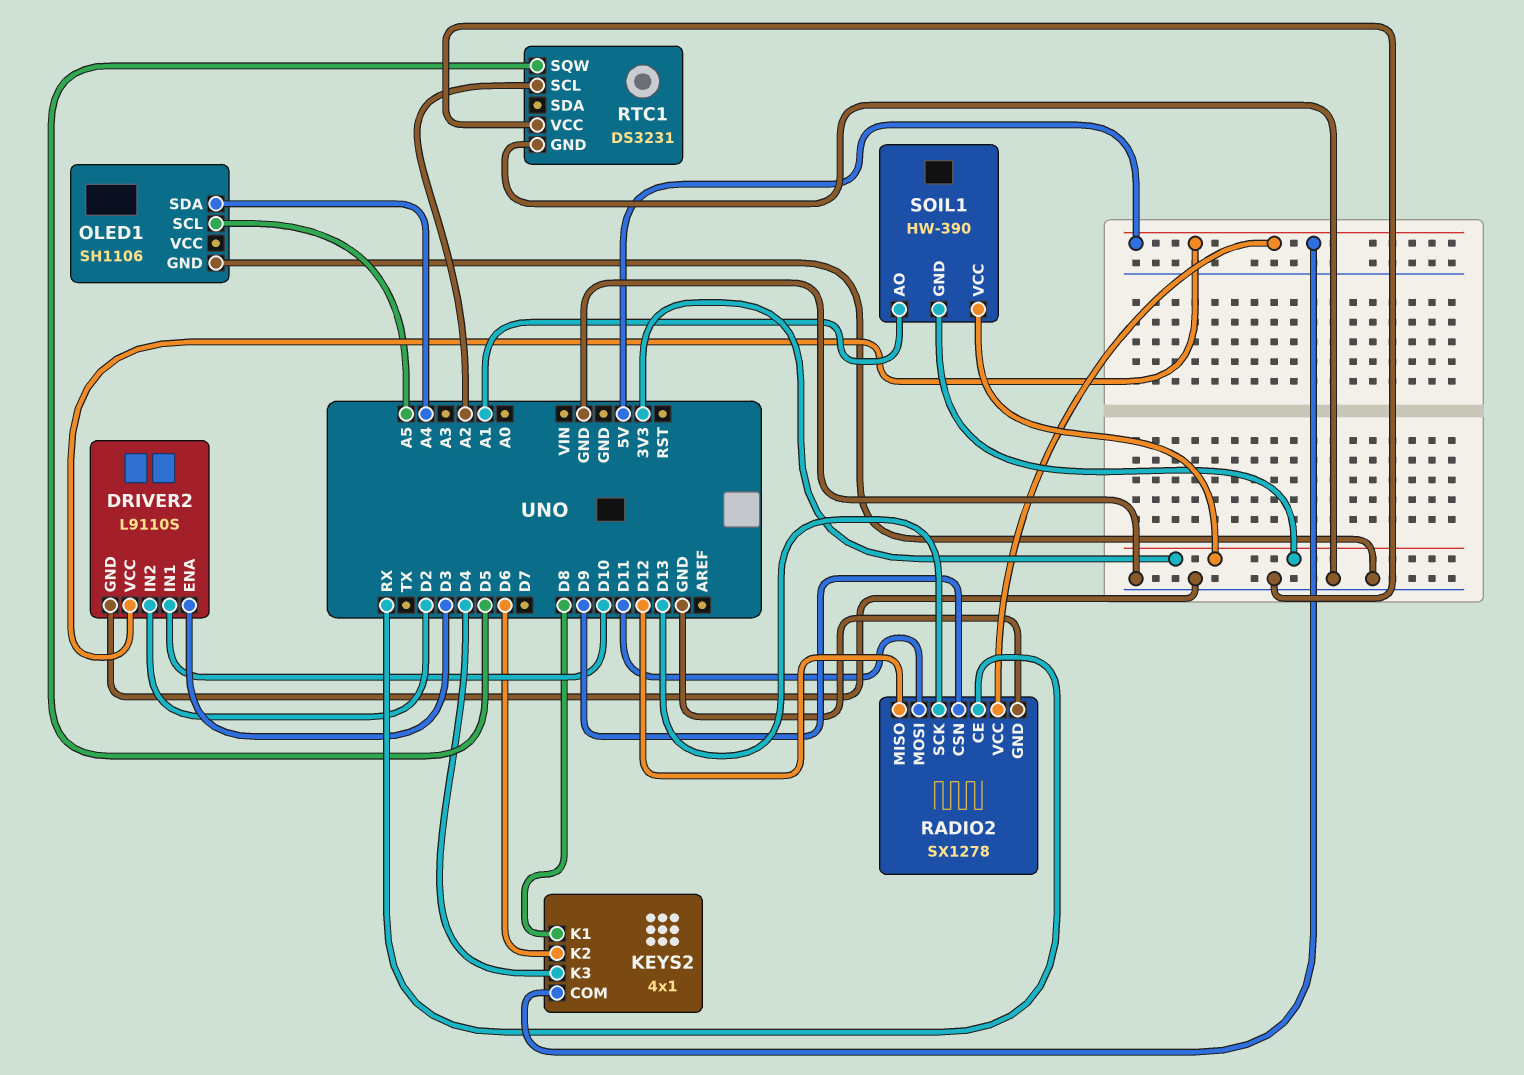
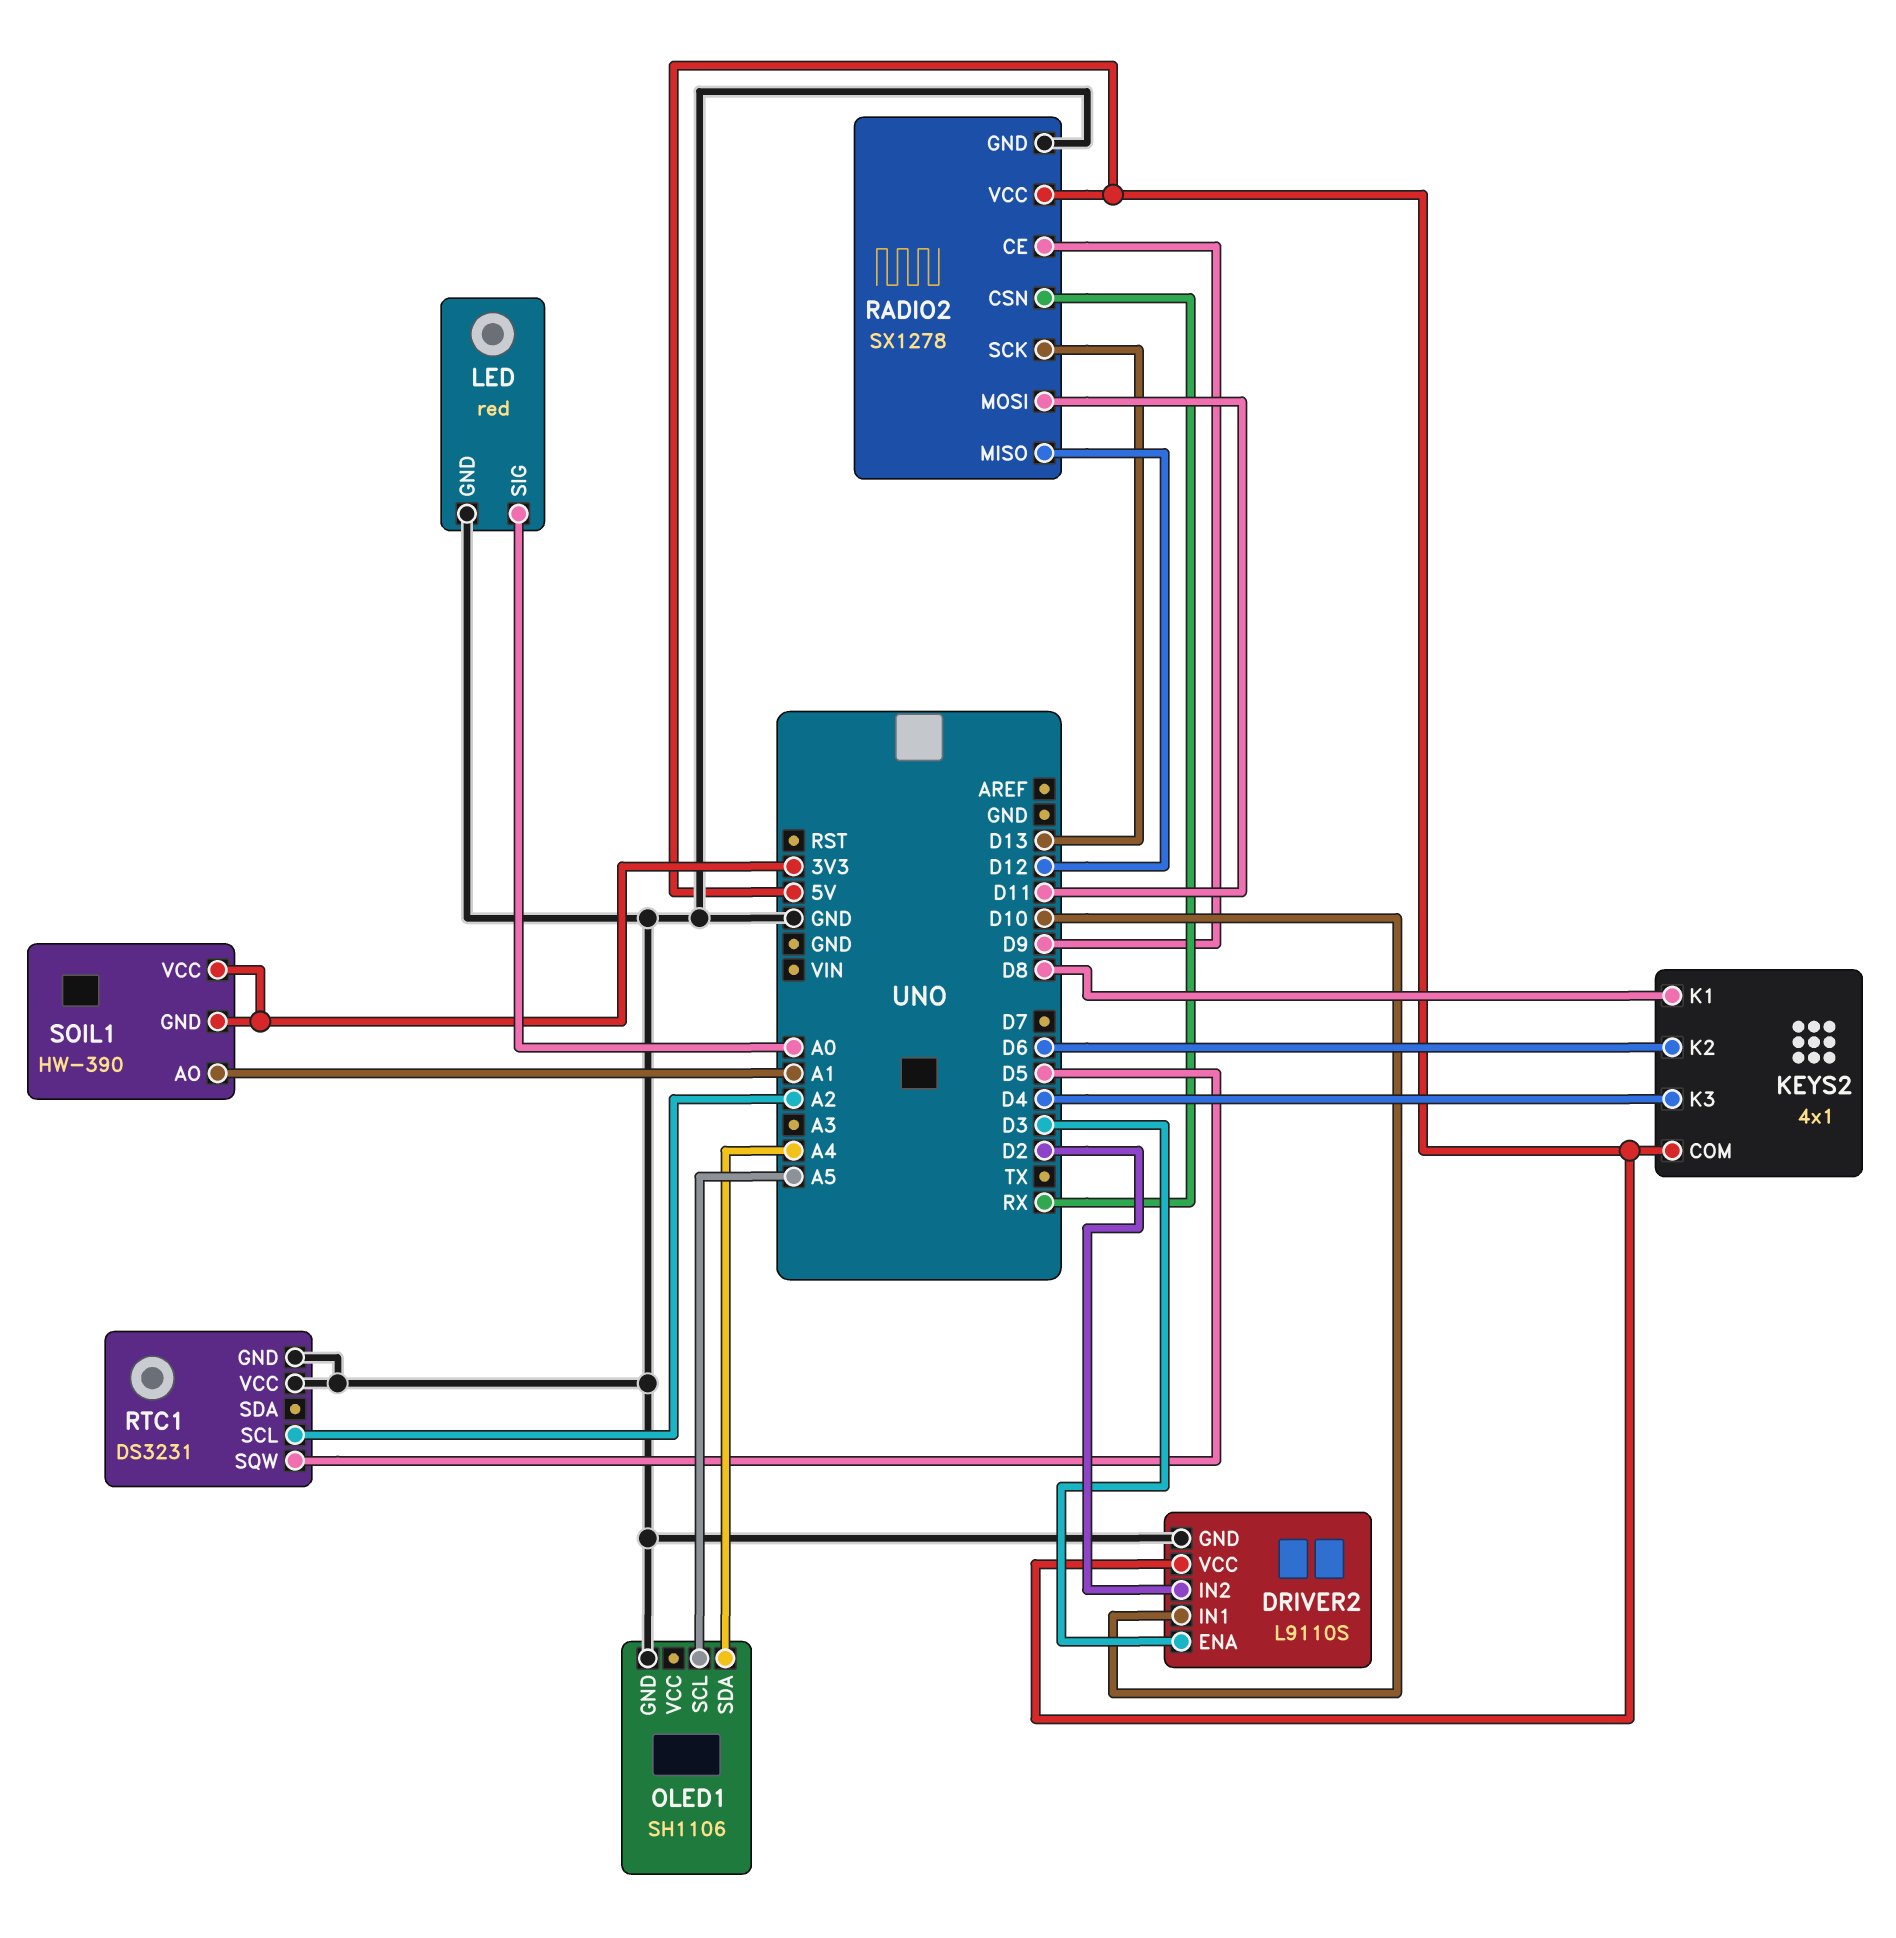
LED: none -> red
LED pin GND: none -> GND
LED pin SIG: none -> A0
RADIO2 pin CE: RX -> D9
RADIO2 pin CSN: D9 -> RX

